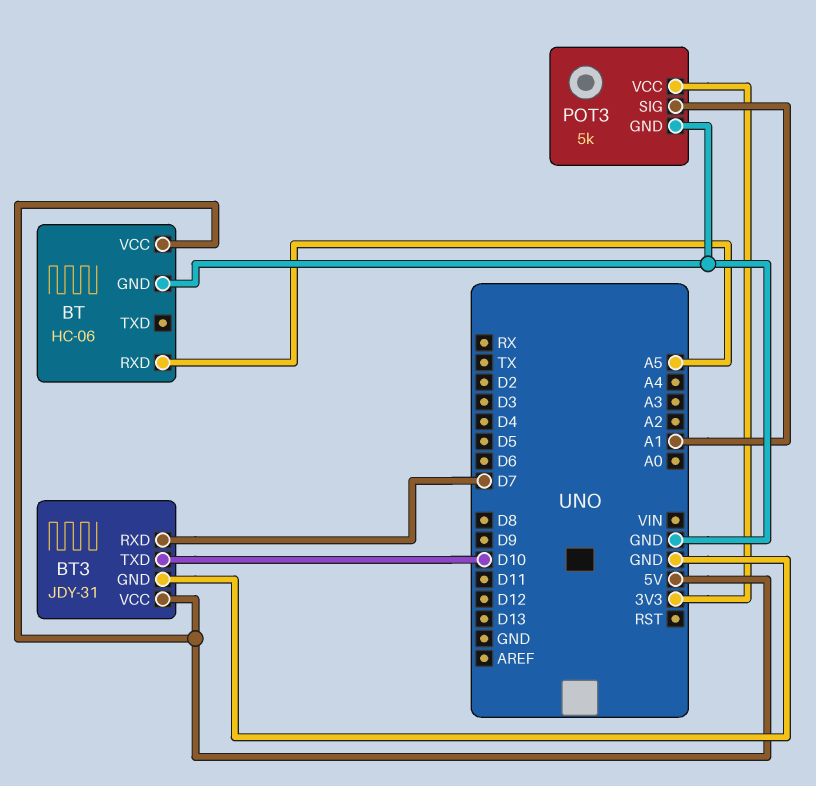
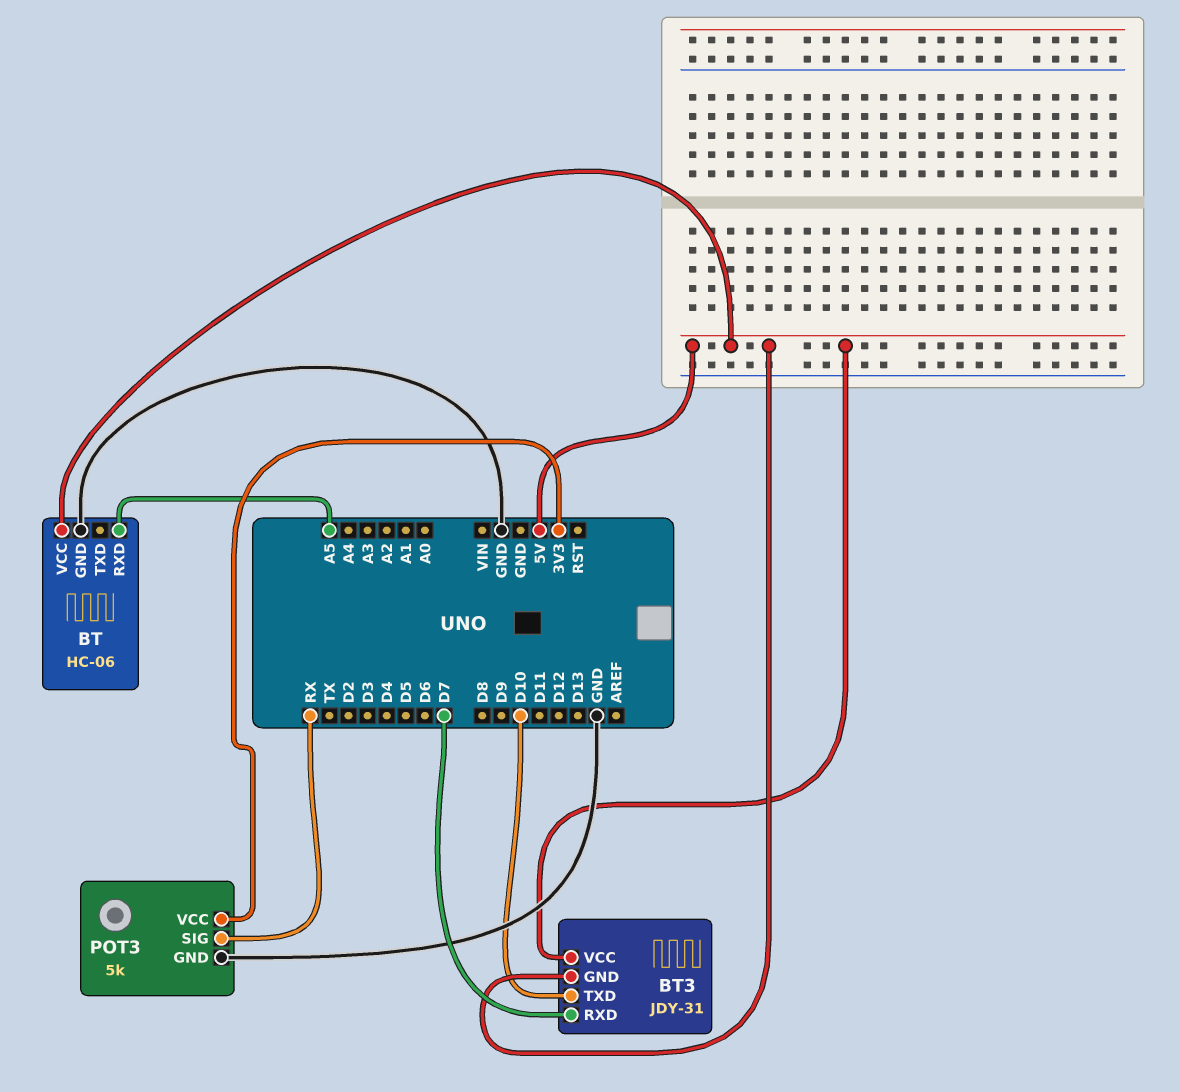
BT3 pin GND: GND -> 5V
POT3 pin SIG: A1 -> RX

